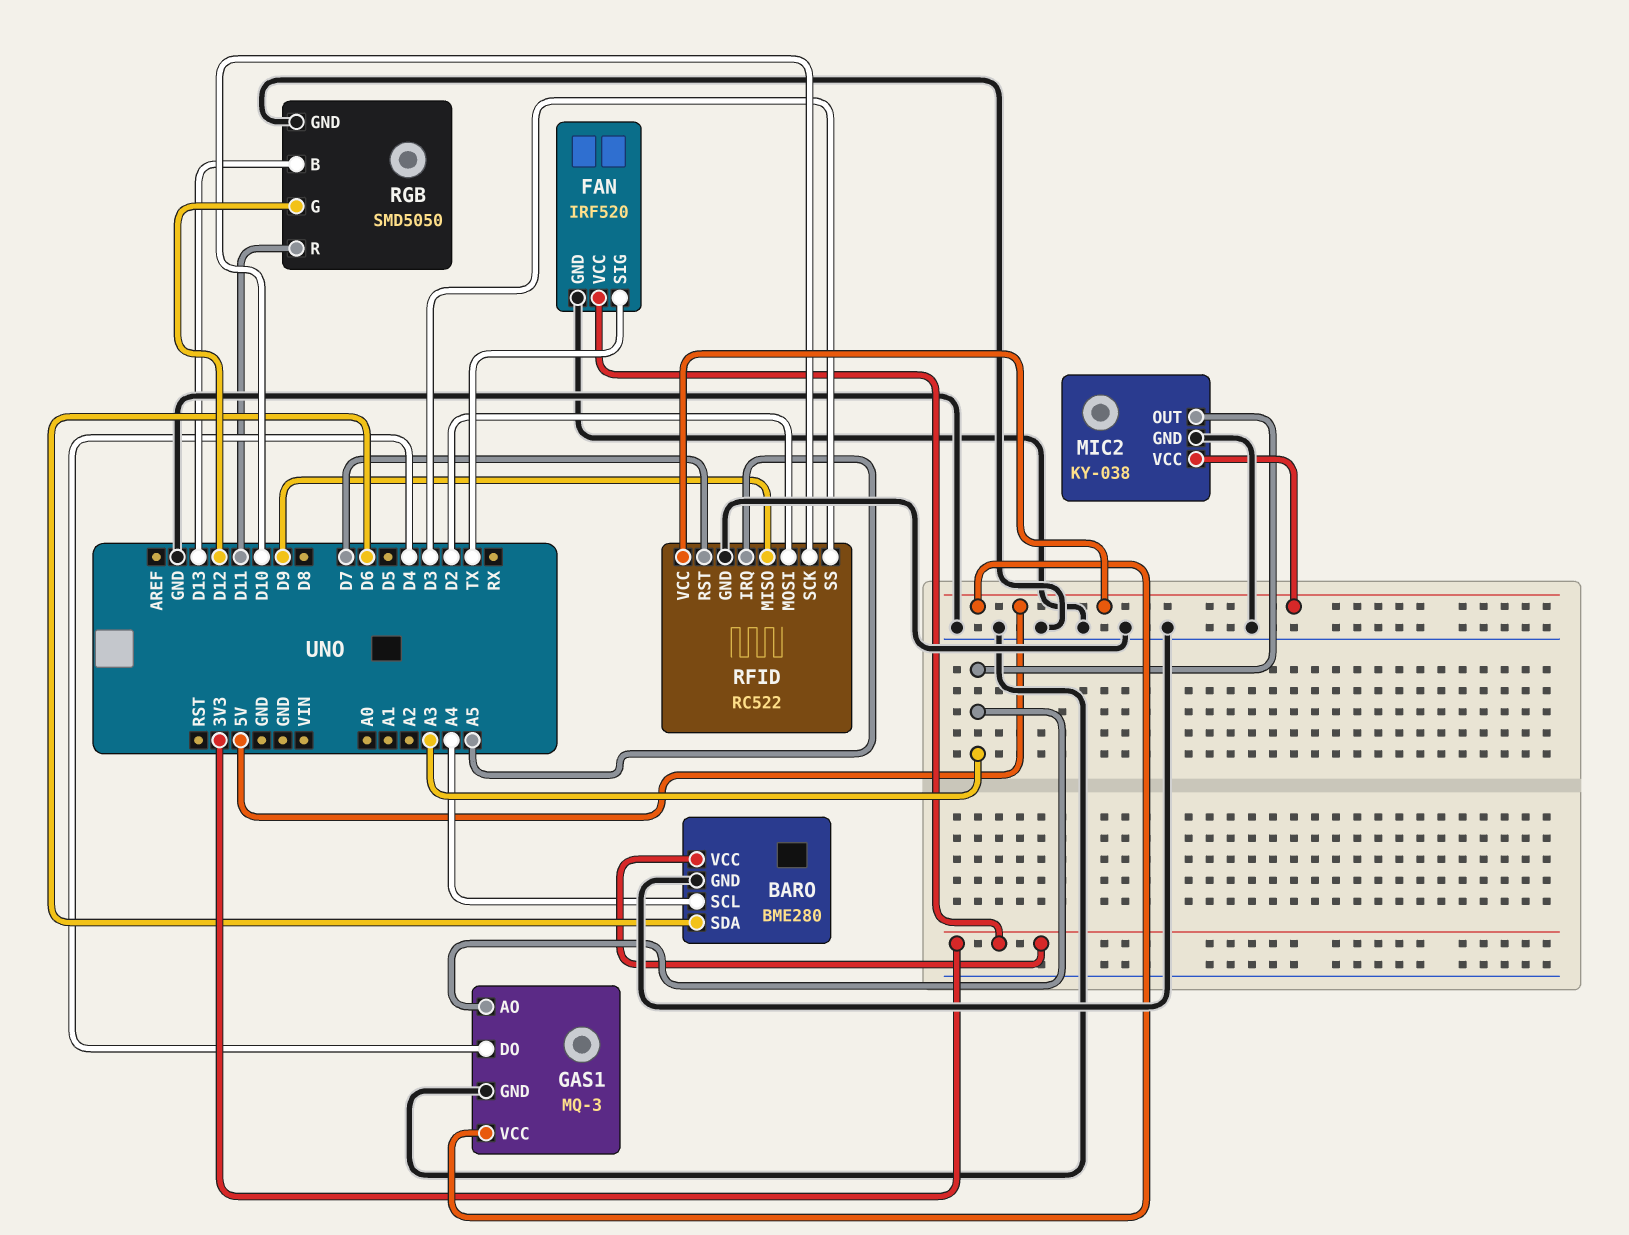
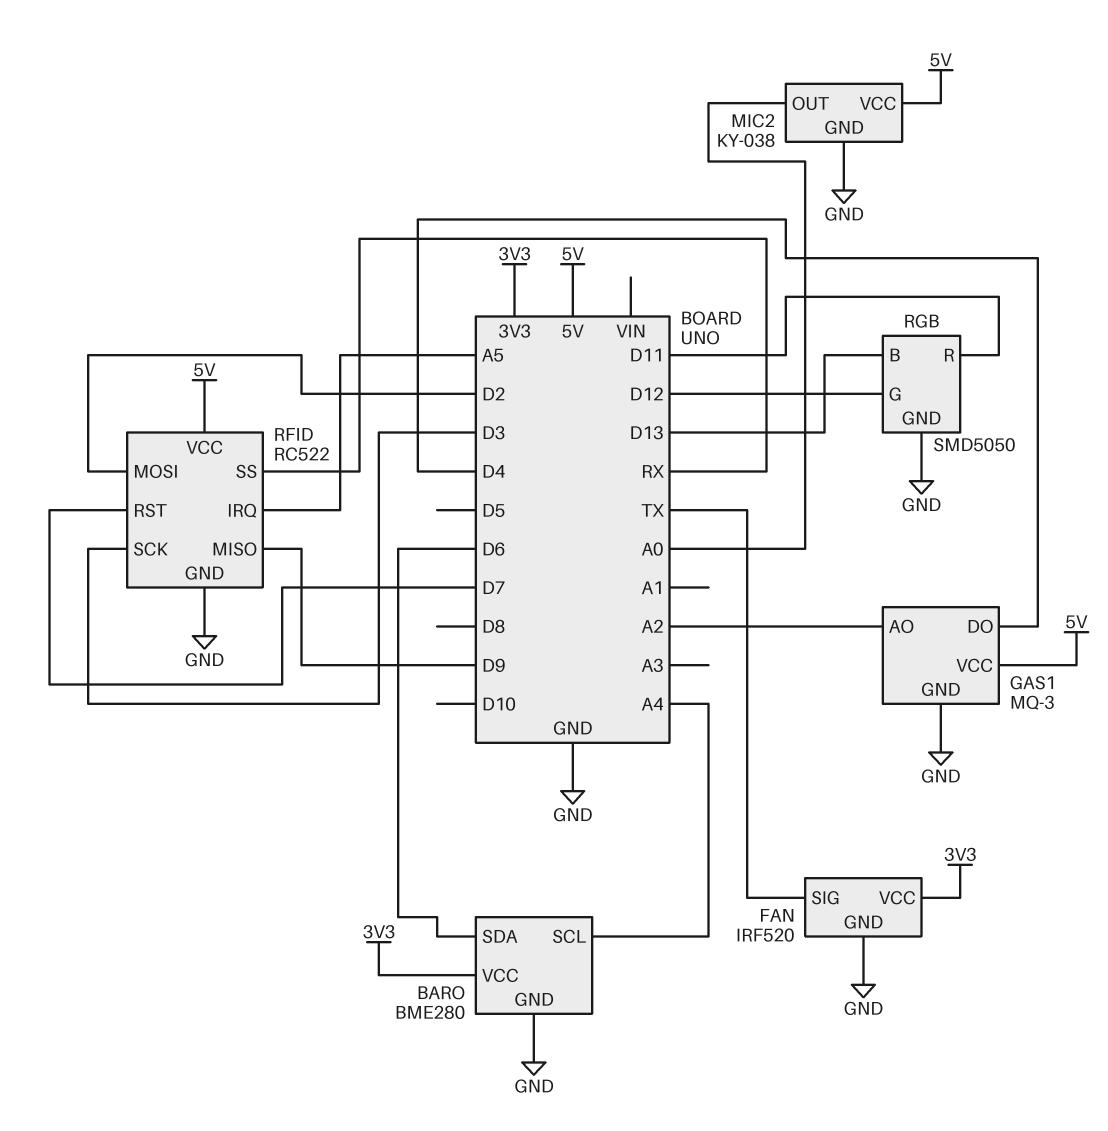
GAS1 pin AO: A3 -> A2
MIC2 pin OUT: A3 -> A0
RFID pin SCK: D10 -> D3
RFID pin SS: D3 -> RX

